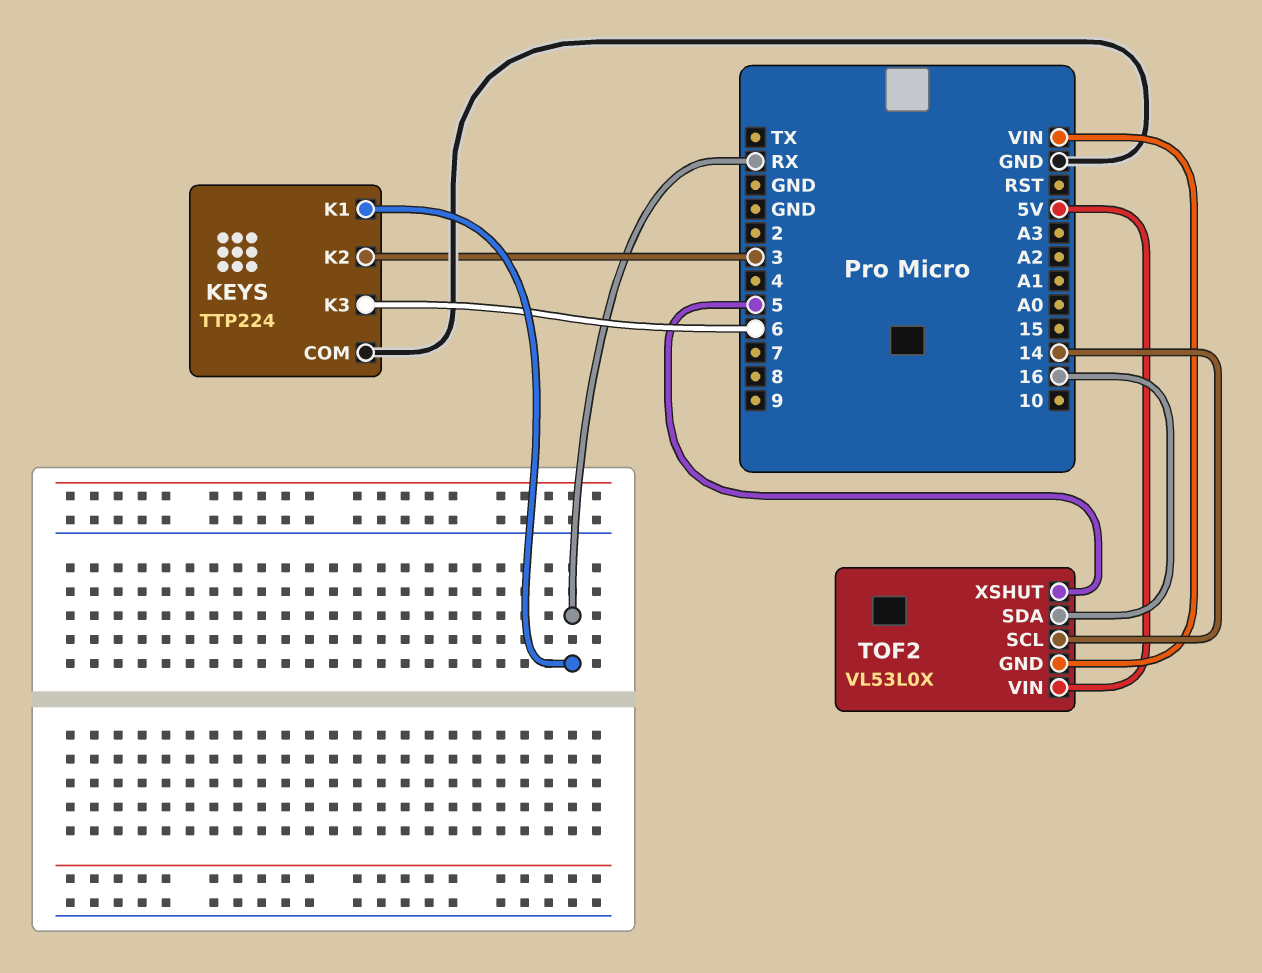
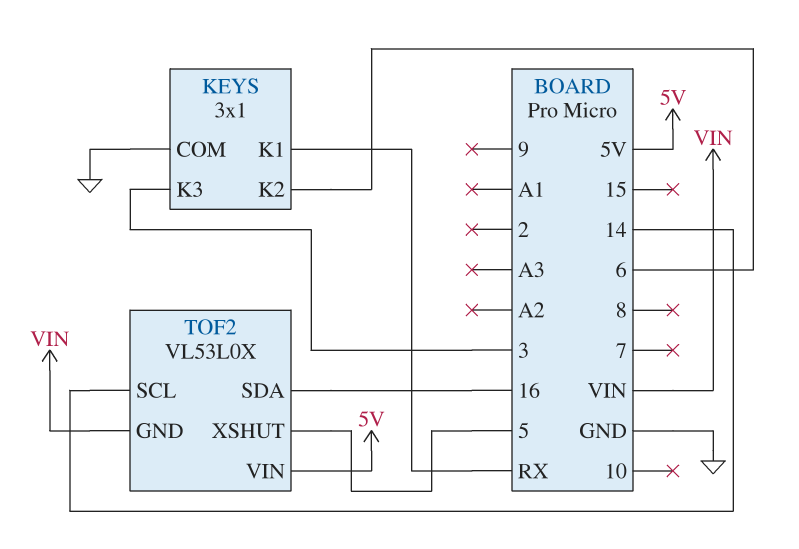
KEYS: TTP224 -> 3x1
KEYS pin K2: 3 -> 6
KEYS pin K3: 6 -> 3

